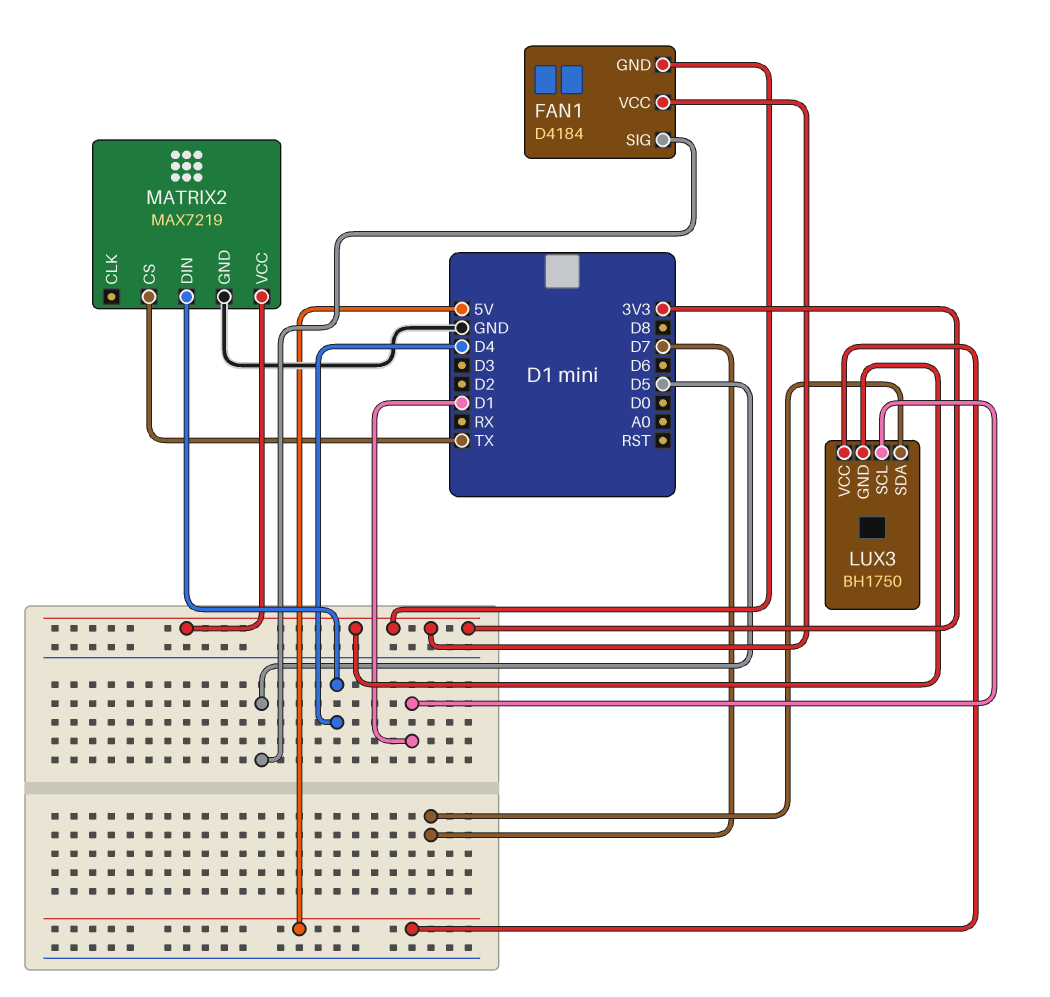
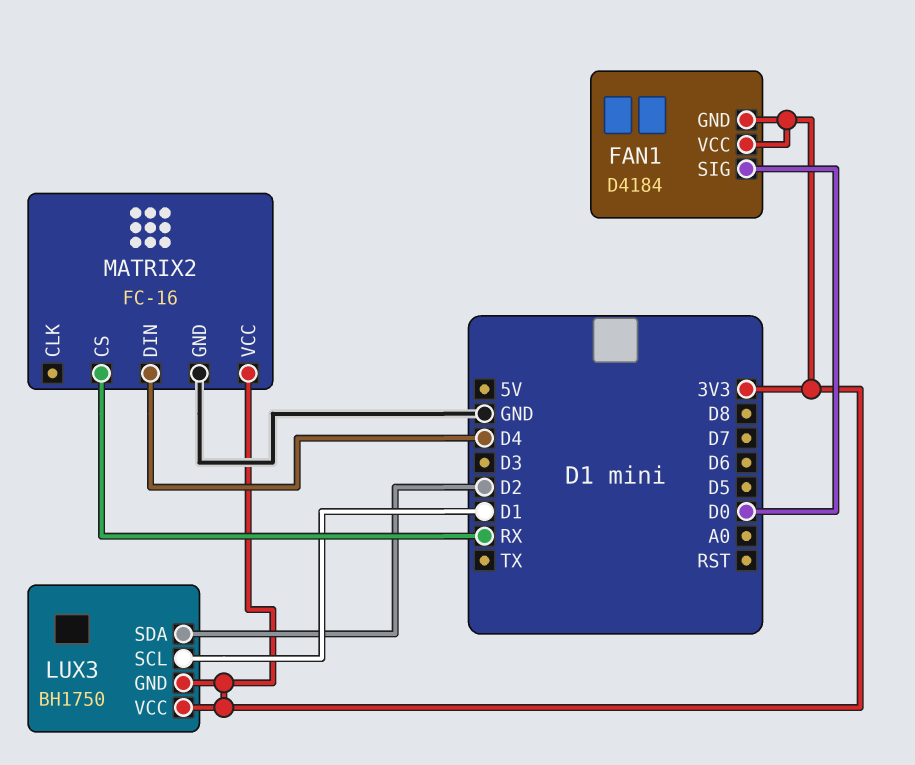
FAN1 pin SIG: D5 -> D0
LUX3 pin SDA: D7 -> D2
LUX3 pin VCC: 5V -> 3V3
MATRIX2: MAX7219 -> FC-16
MATRIX2 pin CS: TX -> RX

